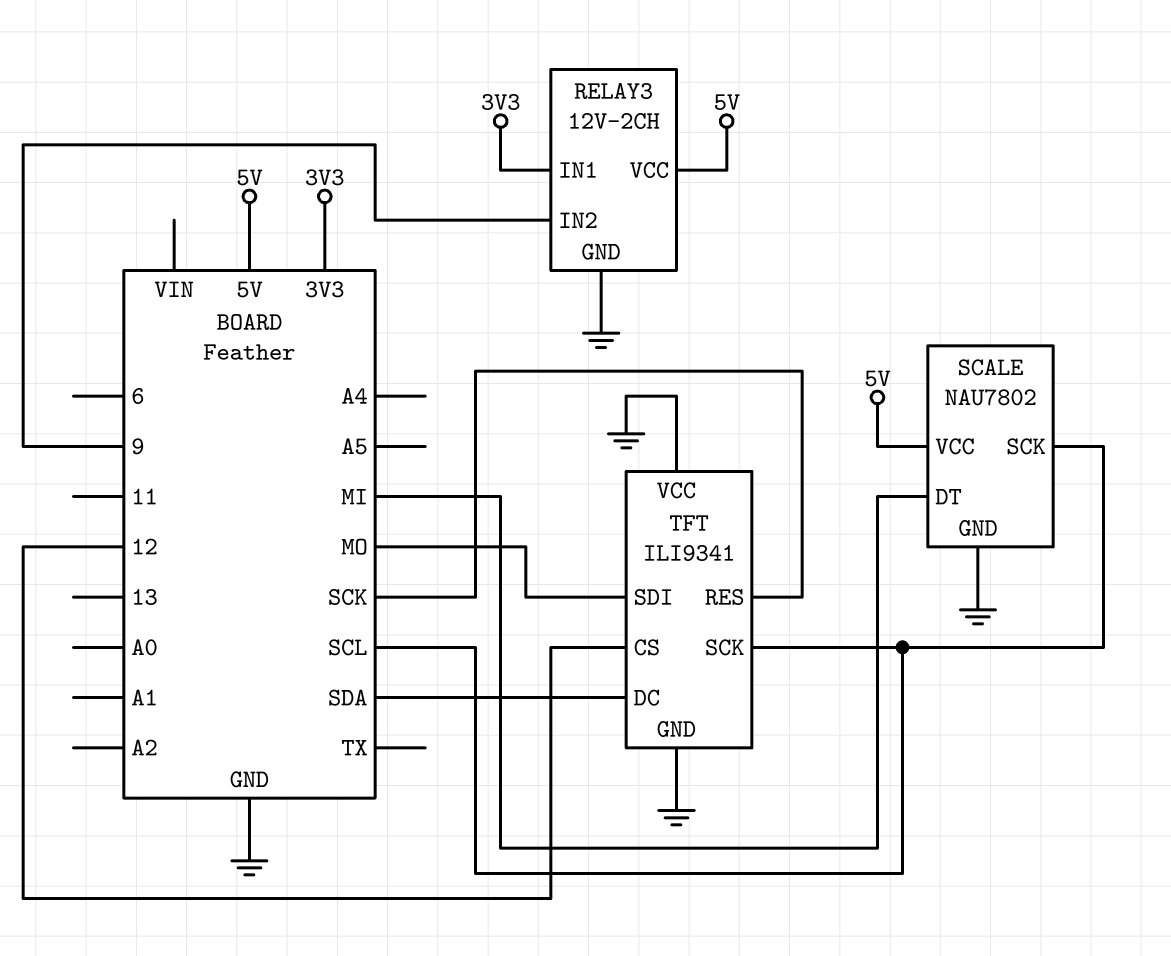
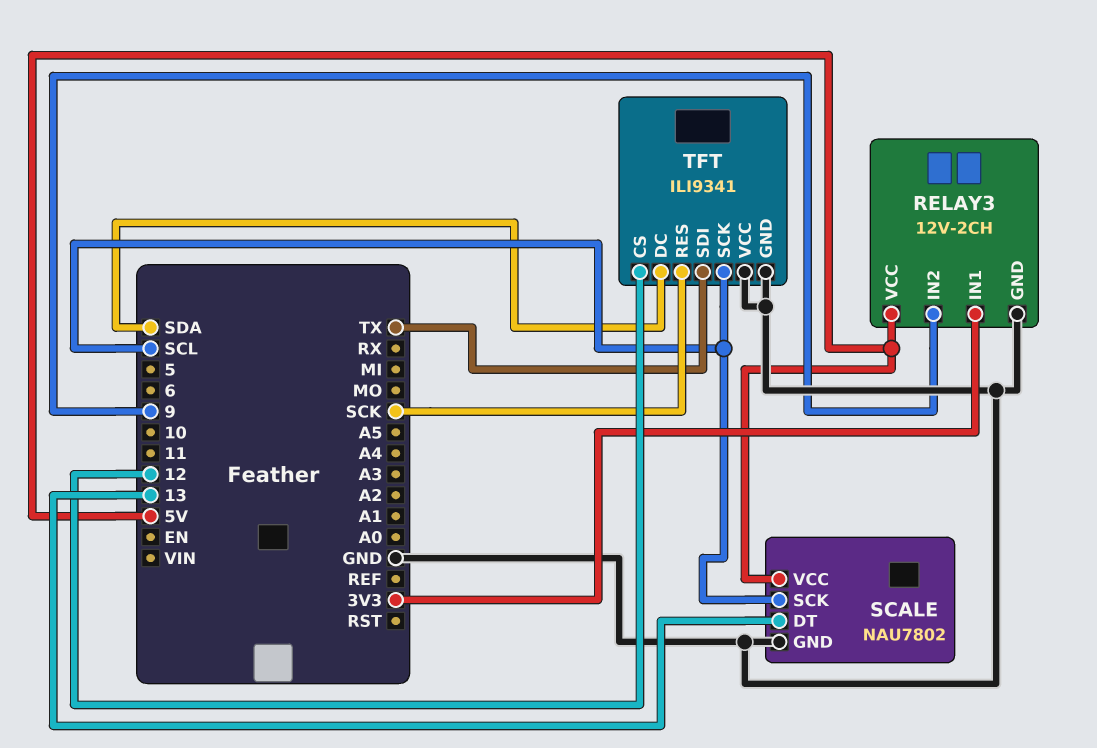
SCALE pin DT: MI -> 13
TFT pin SDI: MO -> TX

